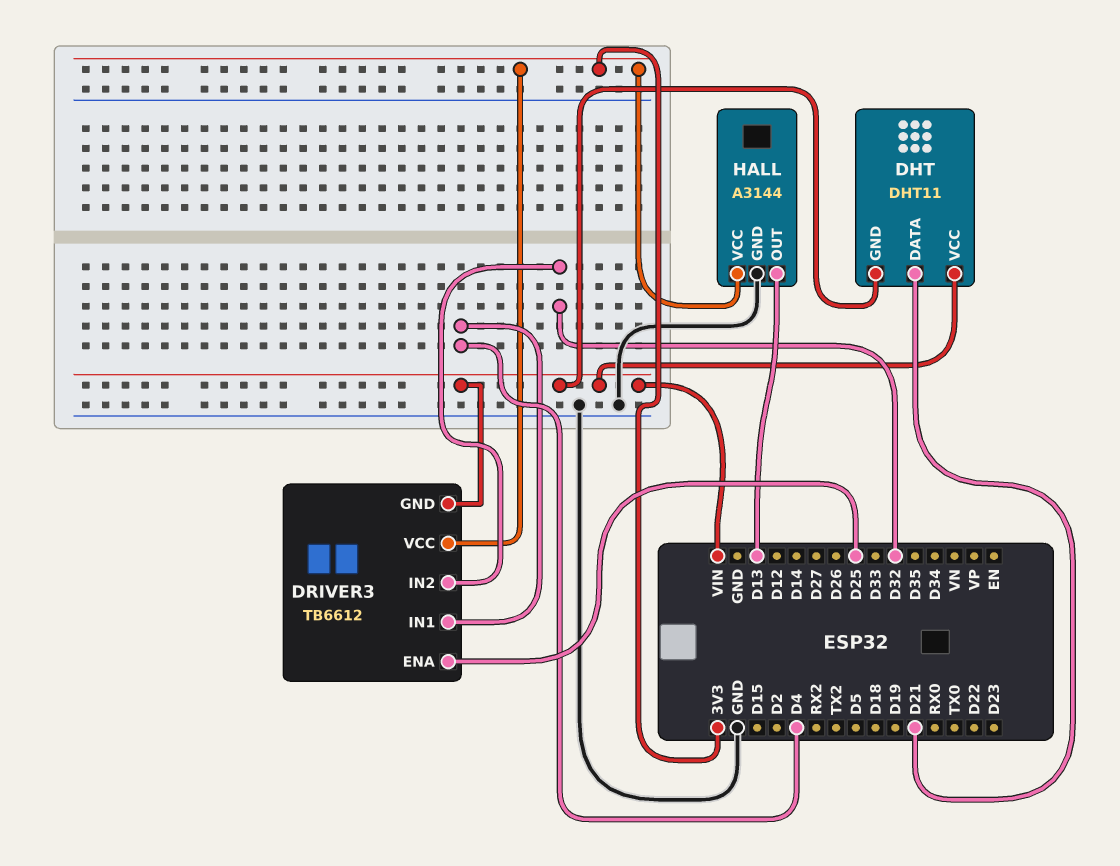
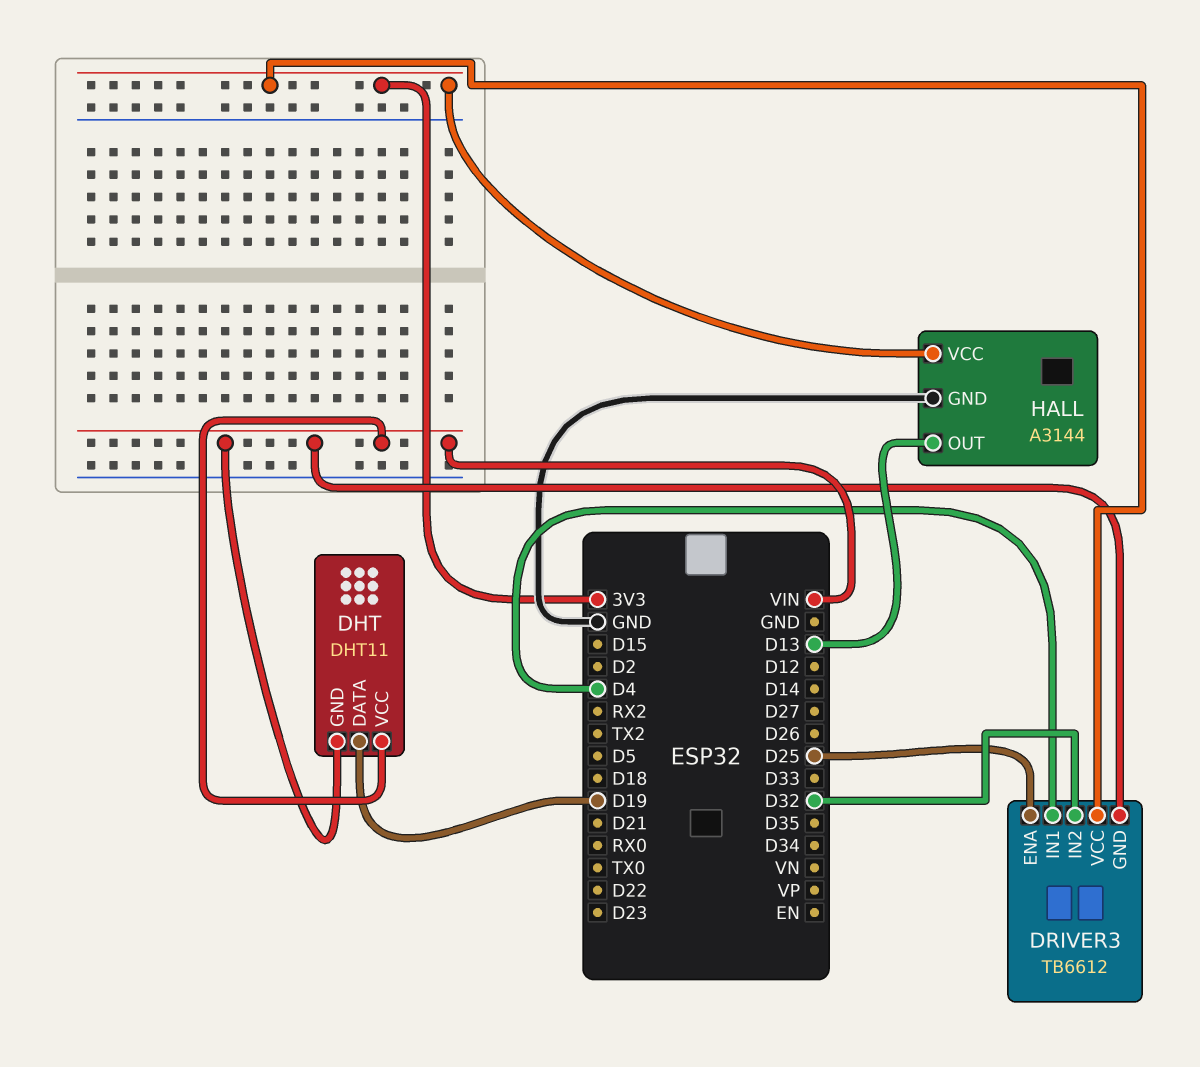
DHT pin DATA: D21 -> D19

